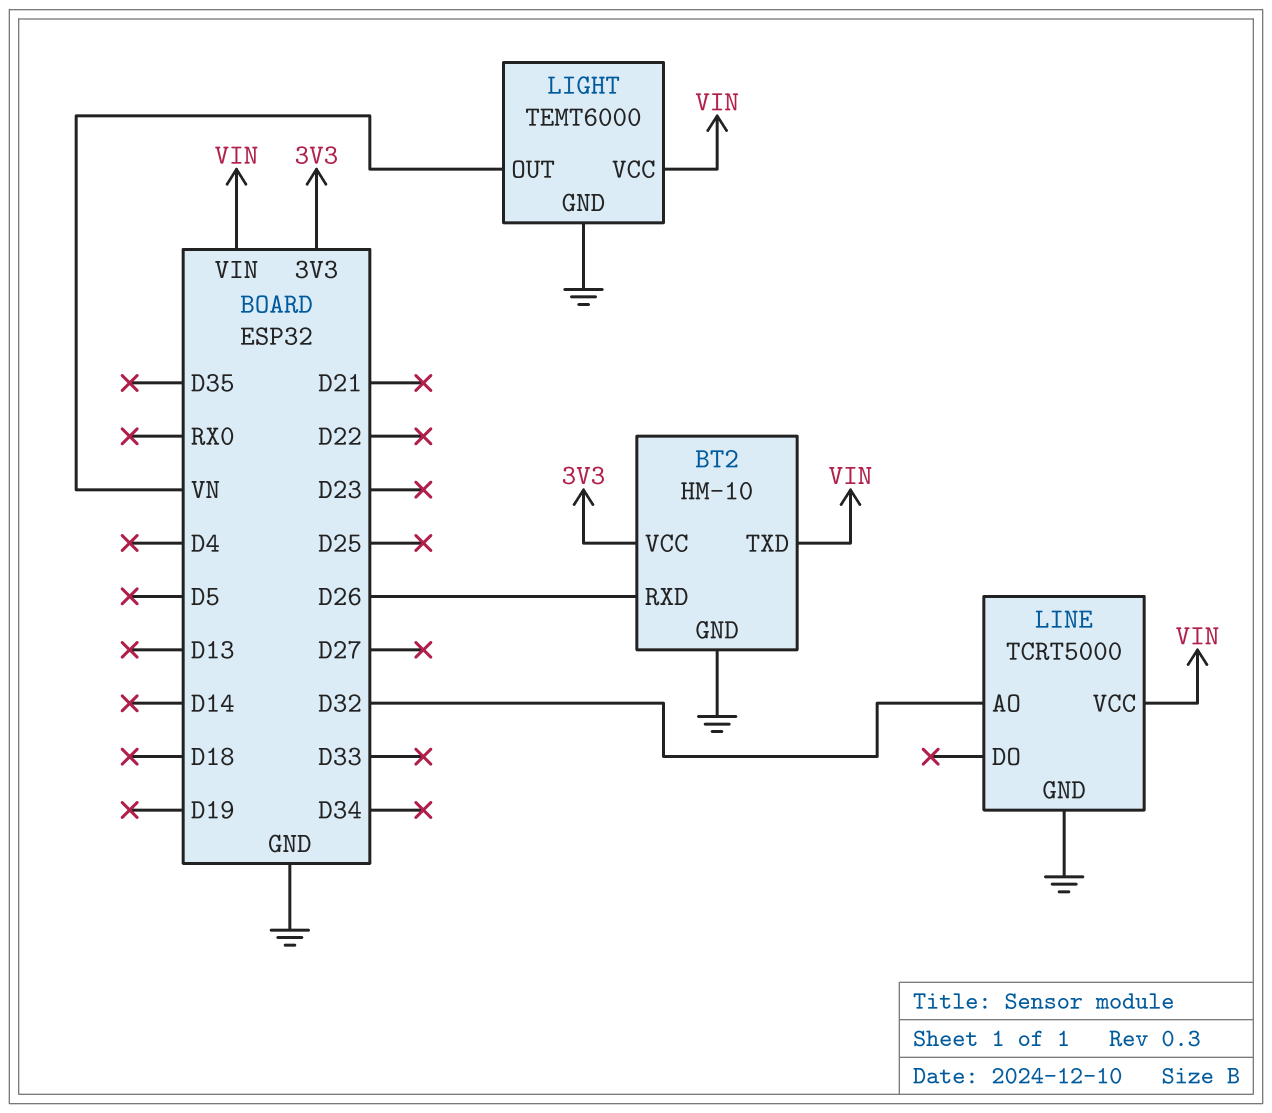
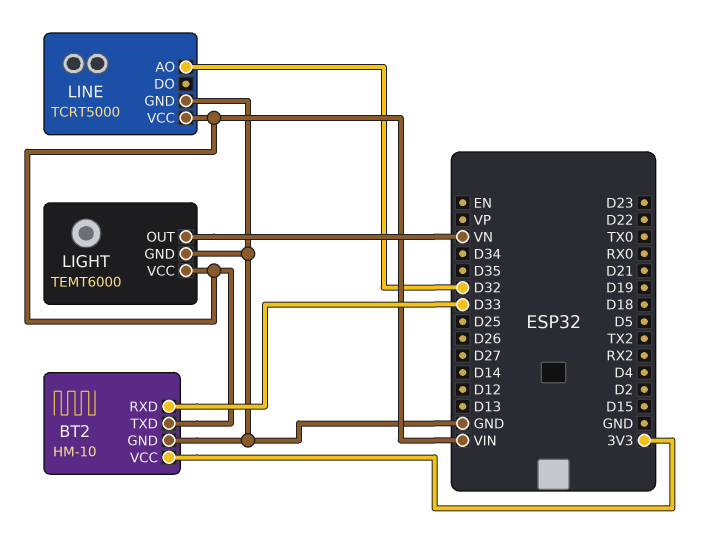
BT2 pin RXD: D26 -> D33

